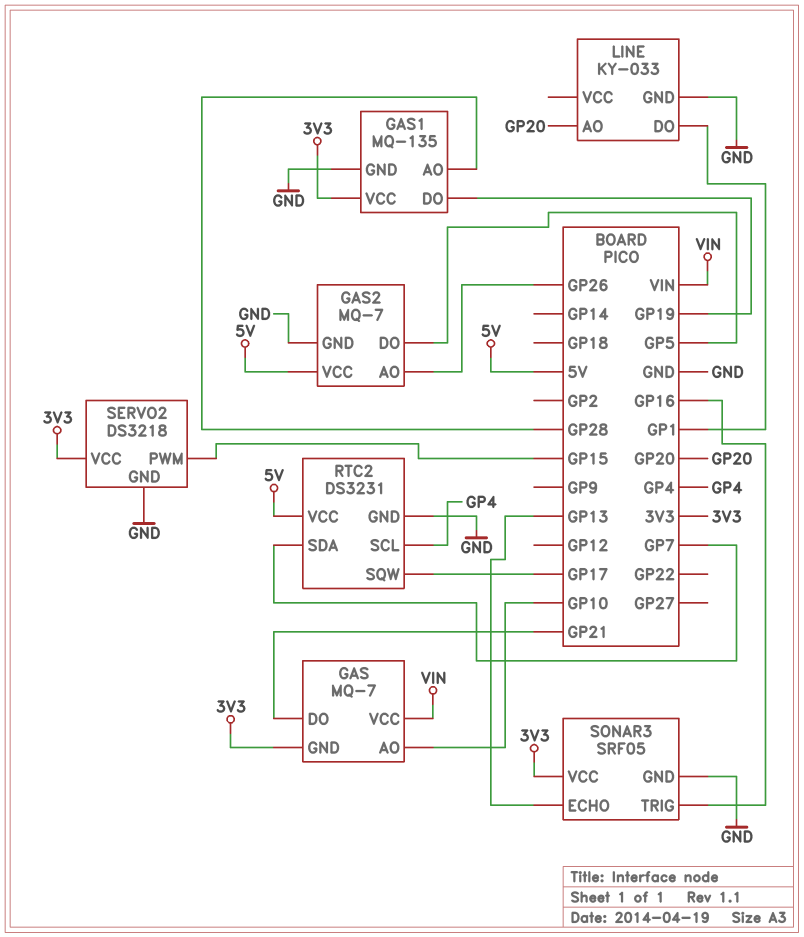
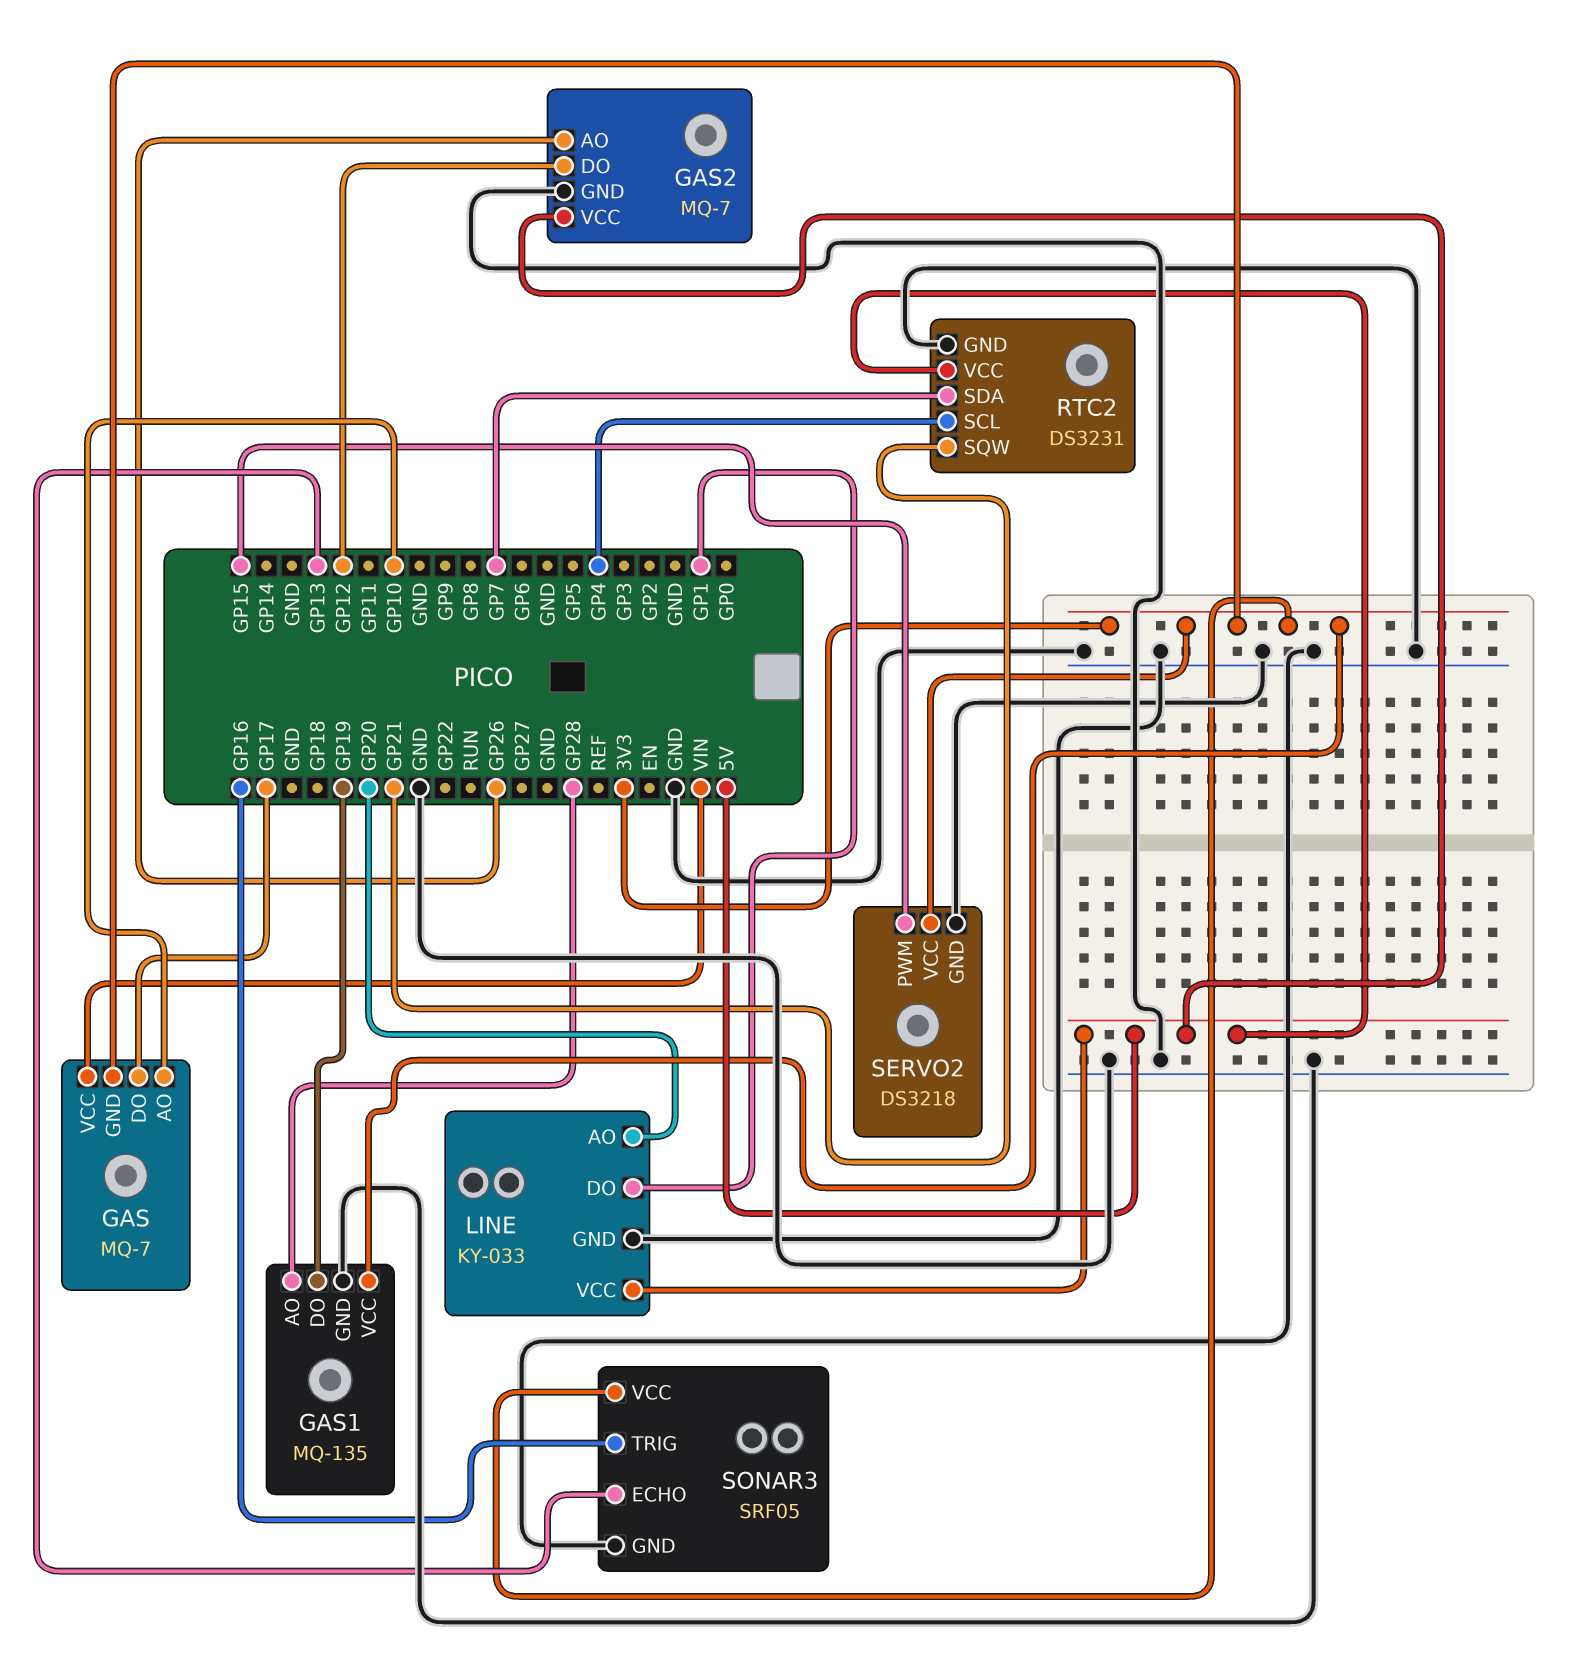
GAS pin DO: GP21 -> GP17
GAS2 pin DO: GP5 -> GP12
LINE pin VCC: none -> 5V
RTC2 pin SQW: GP17 -> GP21

